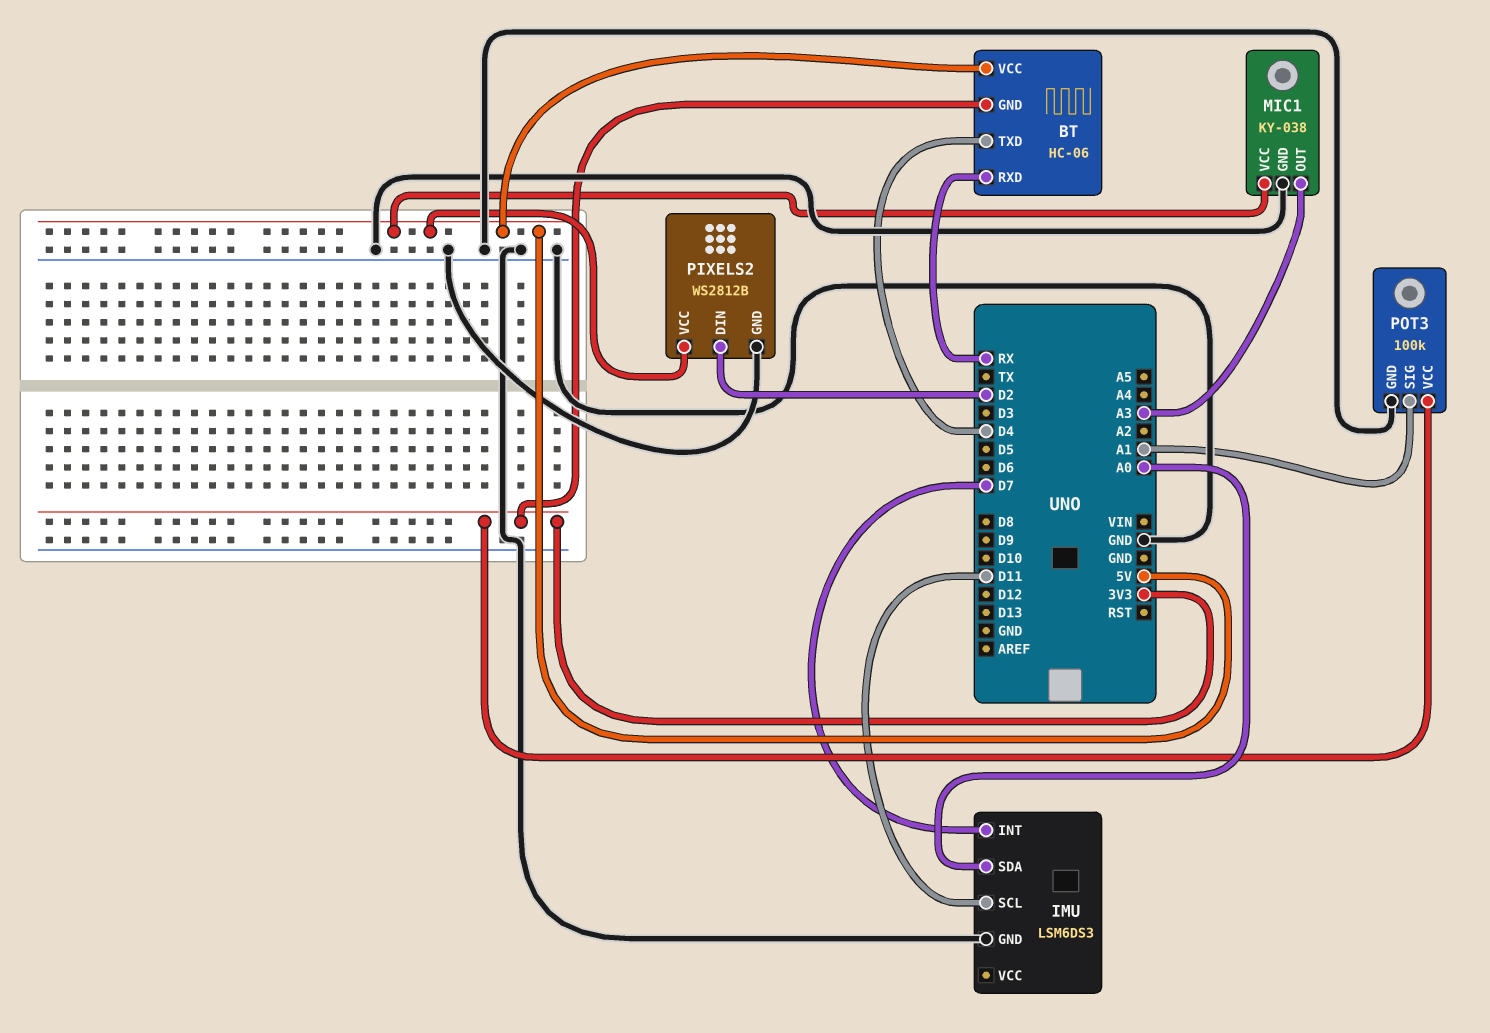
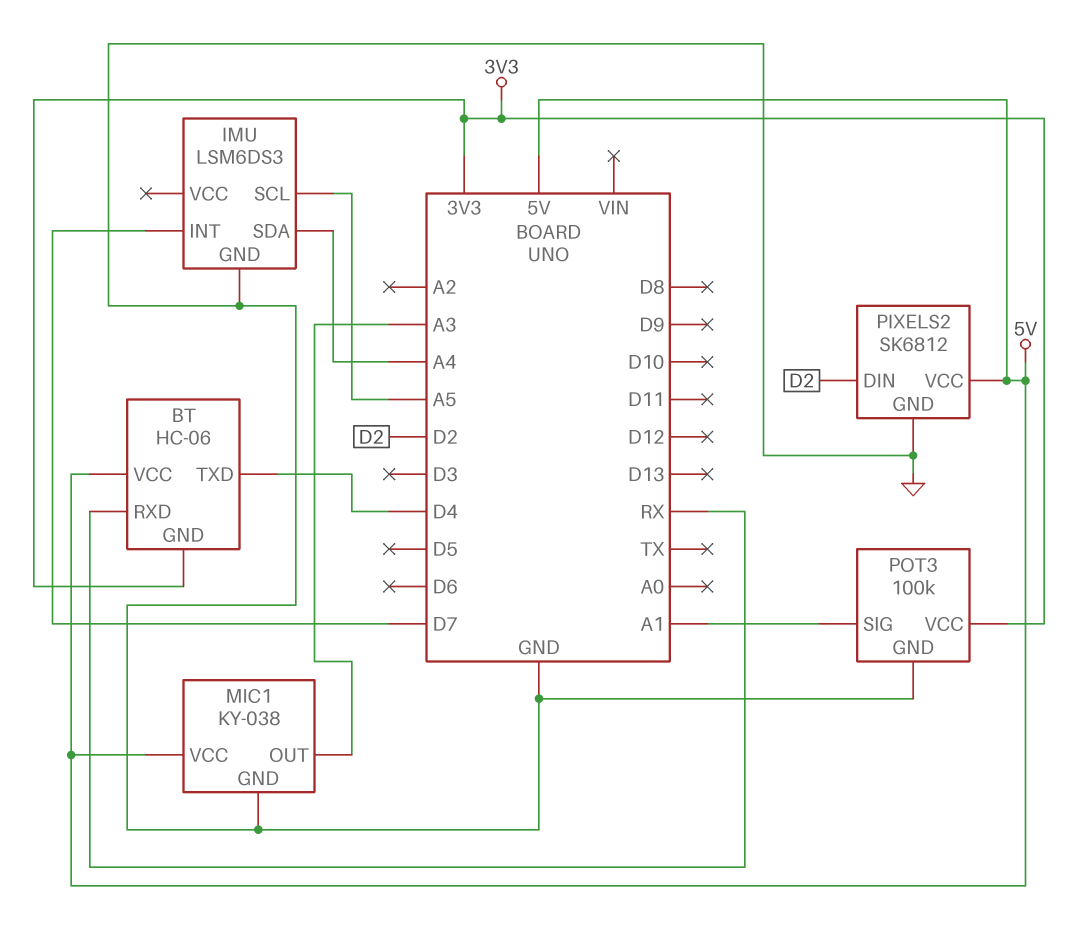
IMU pin SCL: D11 -> A5
IMU pin SDA: A0 -> A4
PIXELS2: WS2812B -> SK6812

